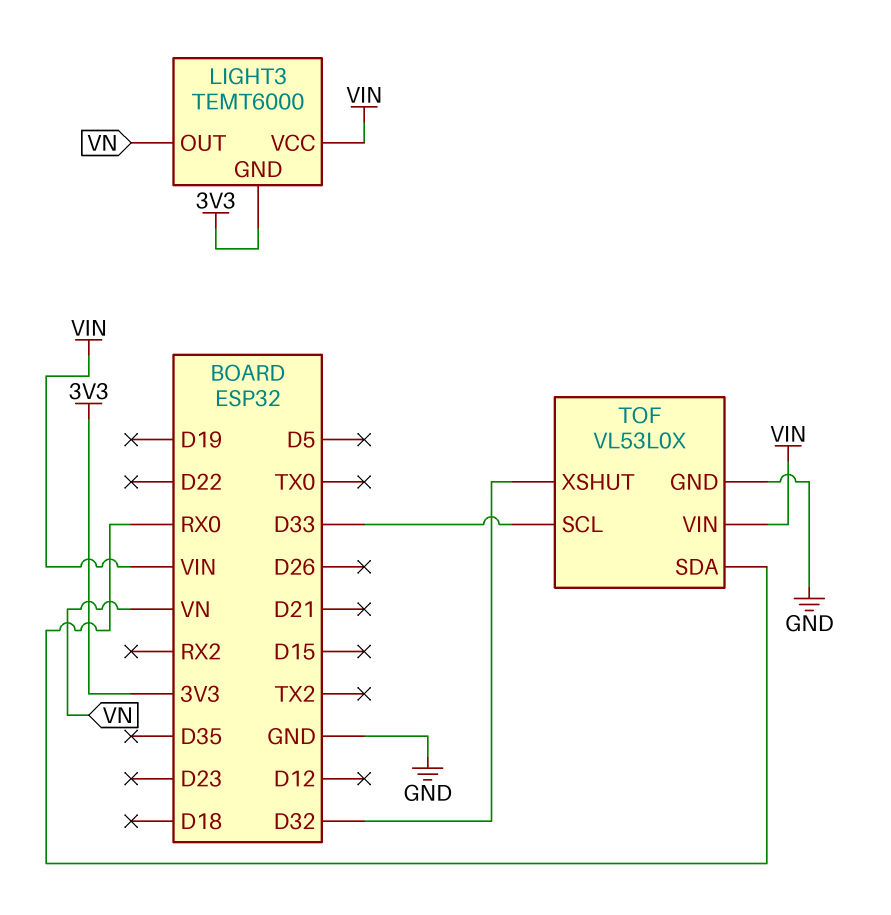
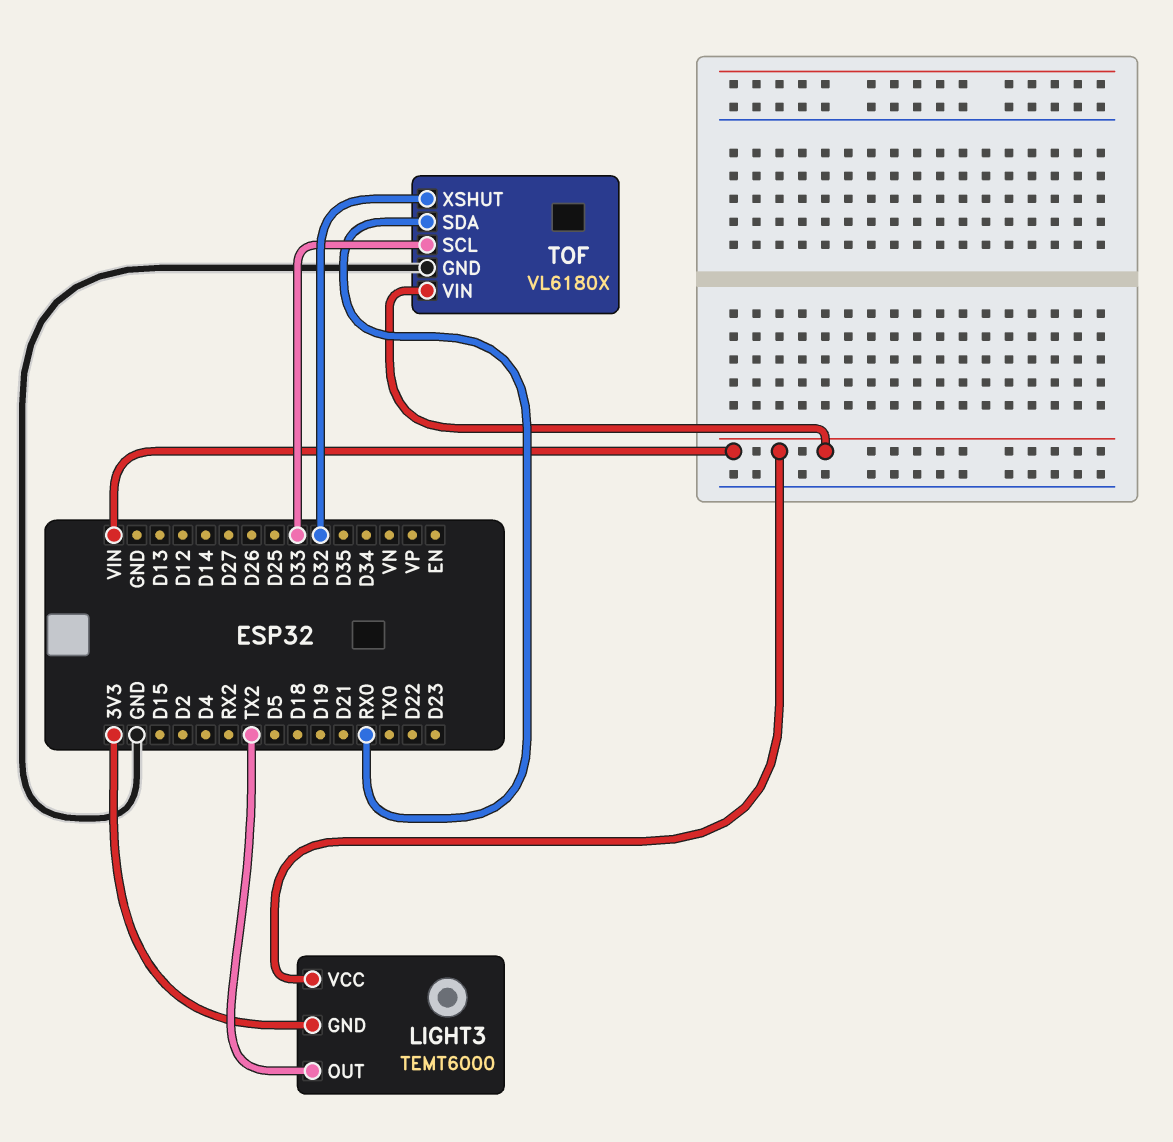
LIGHT3 pin OUT: VN -> TX2
TOF: VL53L0X -> VL6180X

